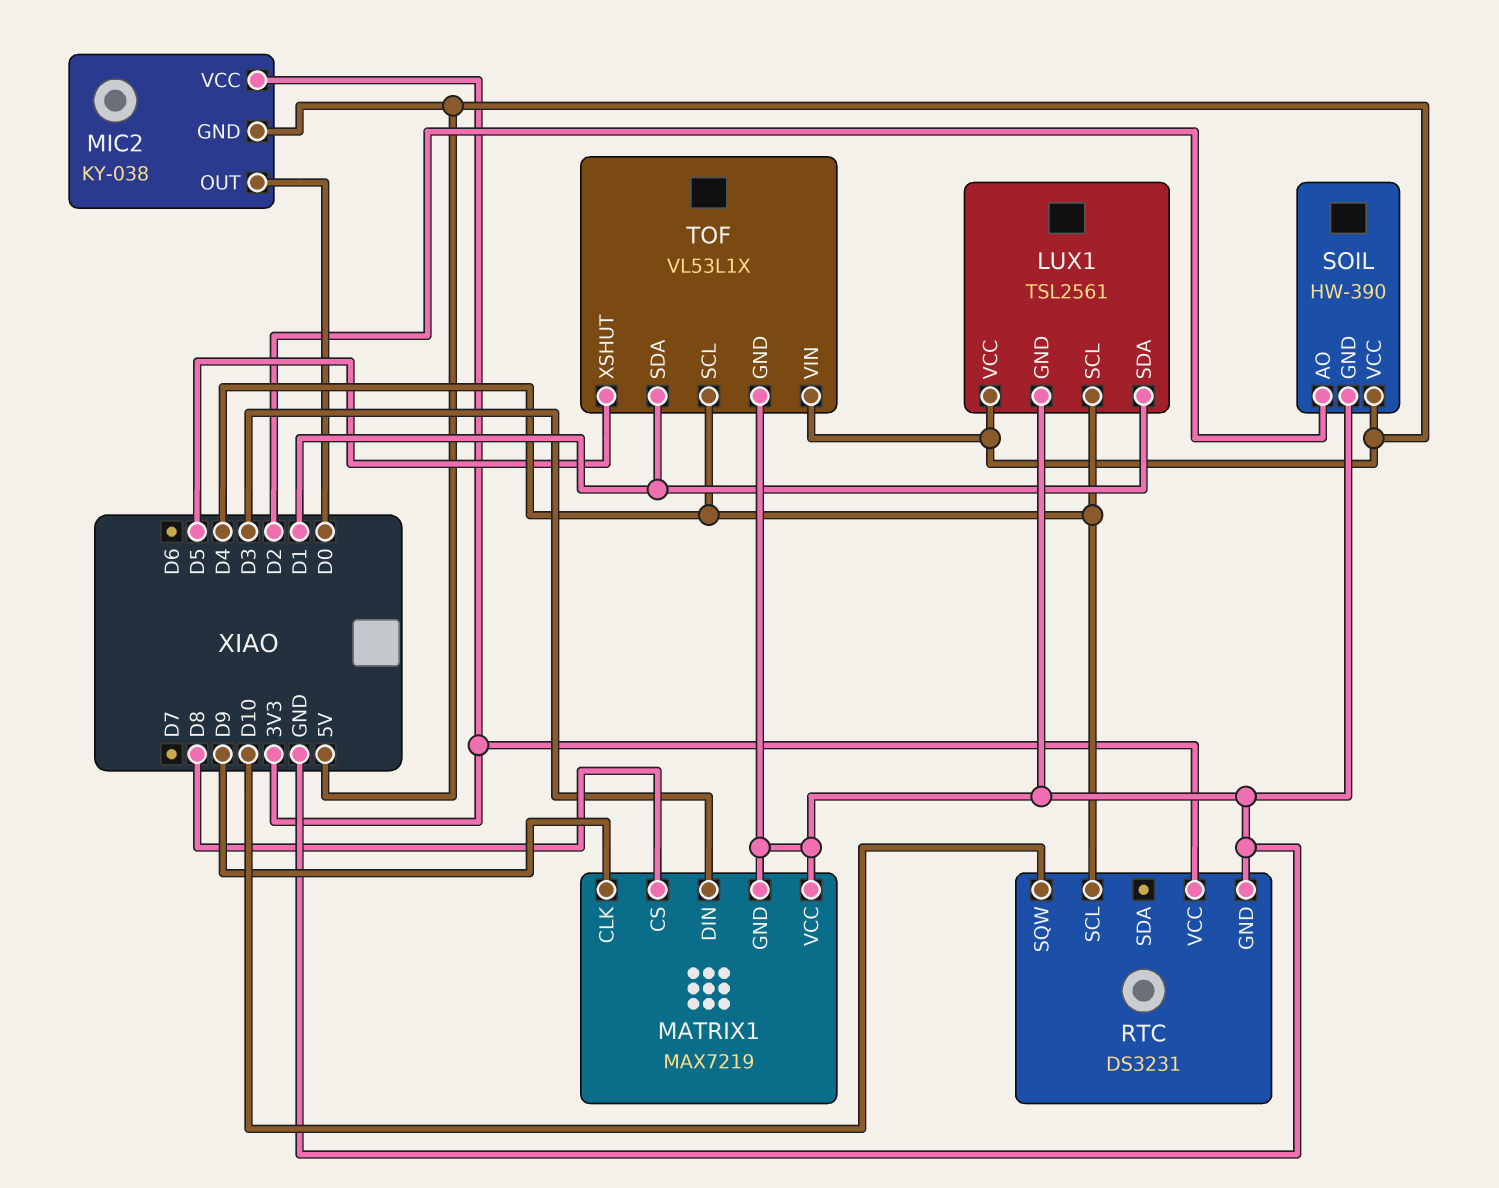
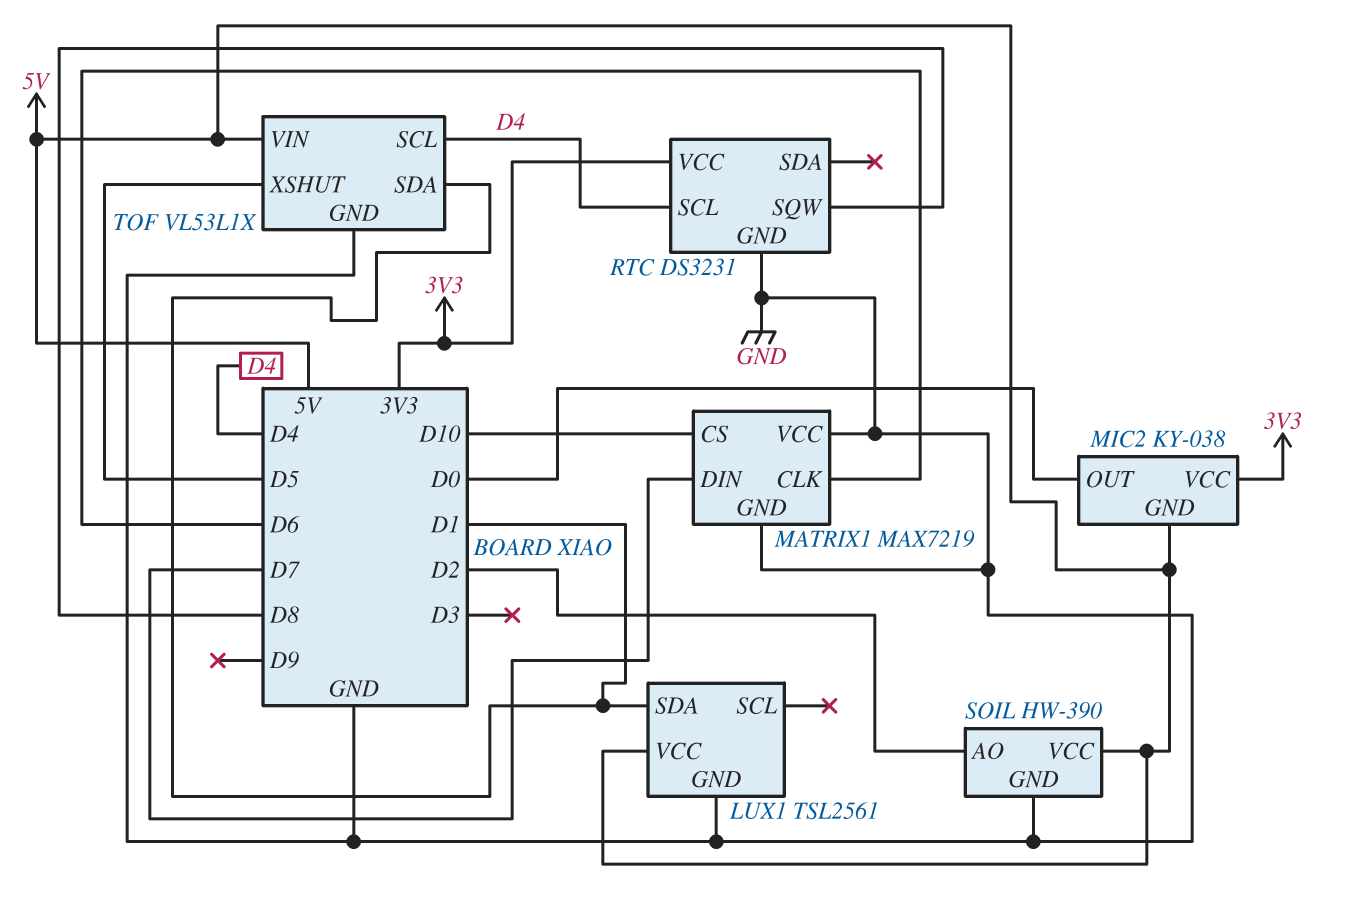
LUX1 pin SCL: D4 -> none
MATRIX1 pin CLK: D9 -> D6
MATRIX1 pin CS: D8 -> D10
MATRIX1 pin DIN: D3 -> D7
RTC pin SQW: D10 -> D8

